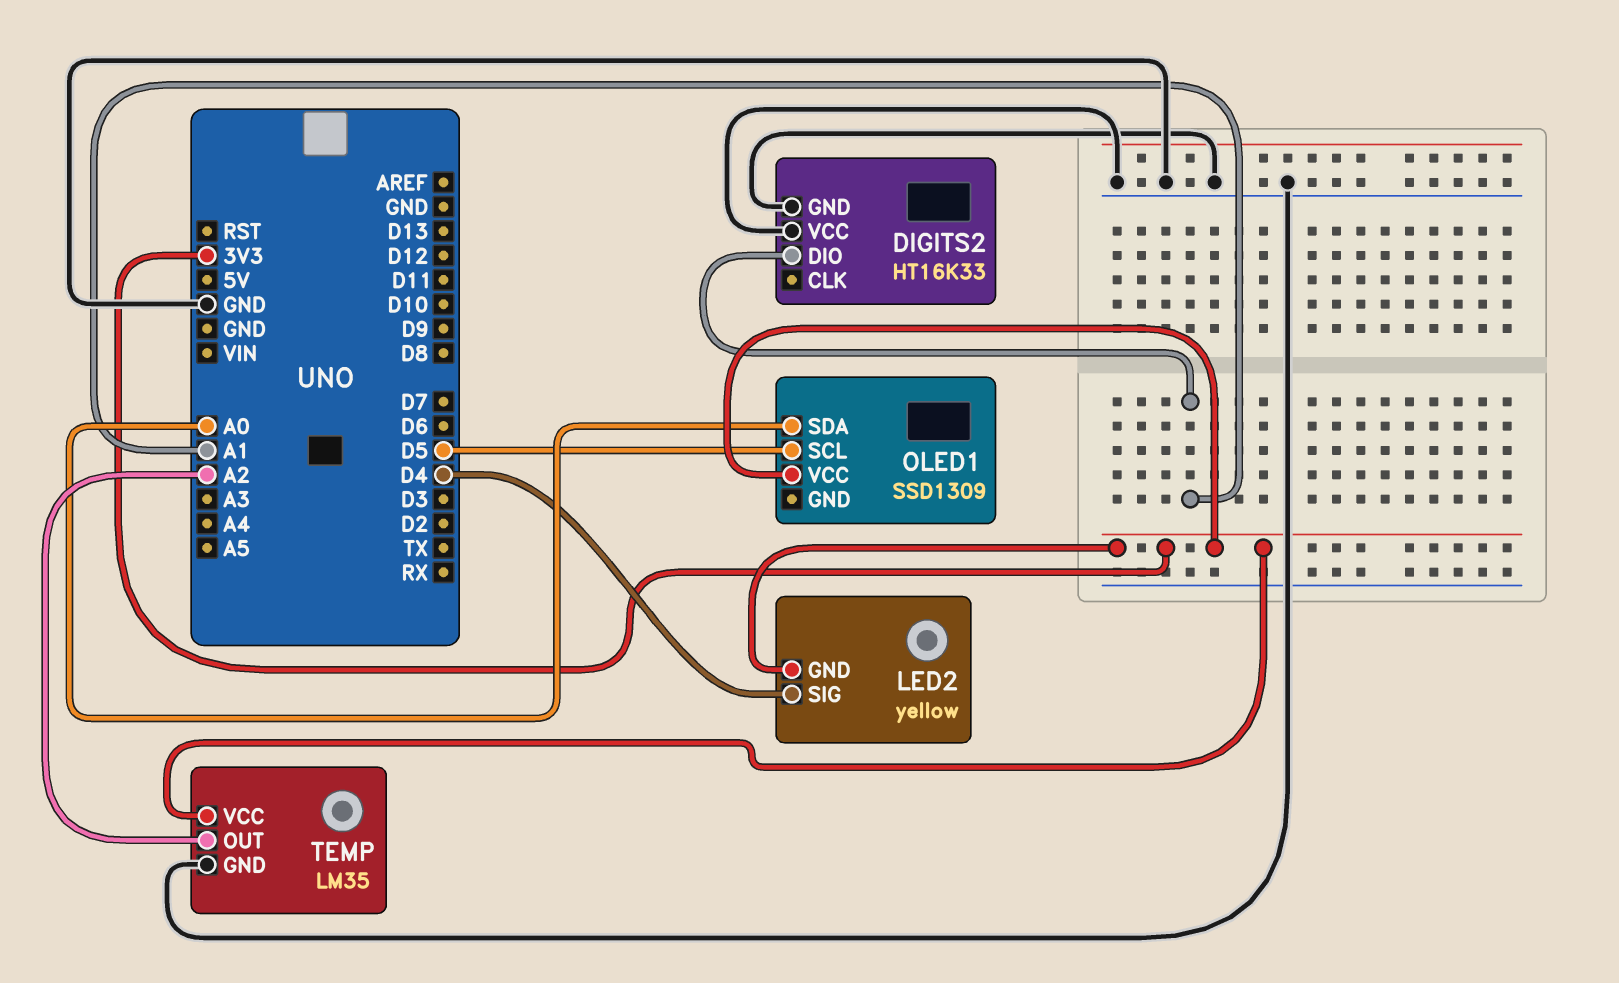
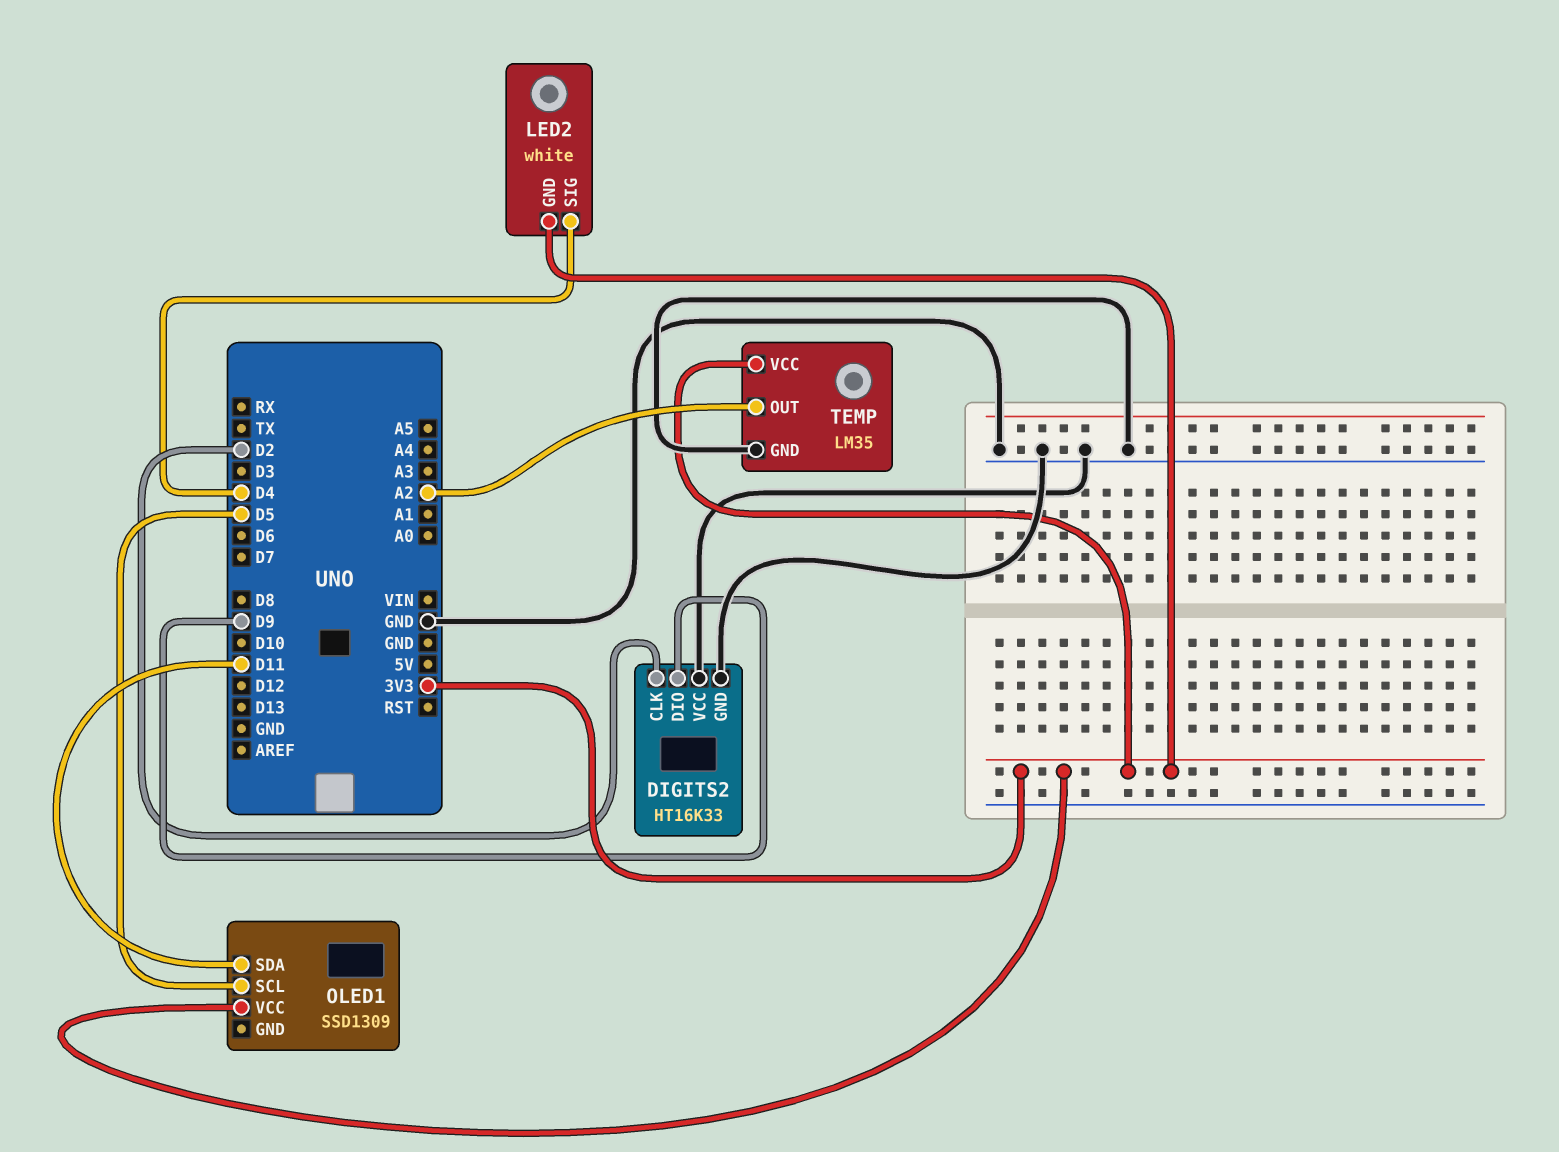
DIGITS2 pin CLK: none -> D2
DIGITS2 pin DIO: A1 -> D9
LED2: yellow -> white
OLED1 pin SDA: A0 -> D11

